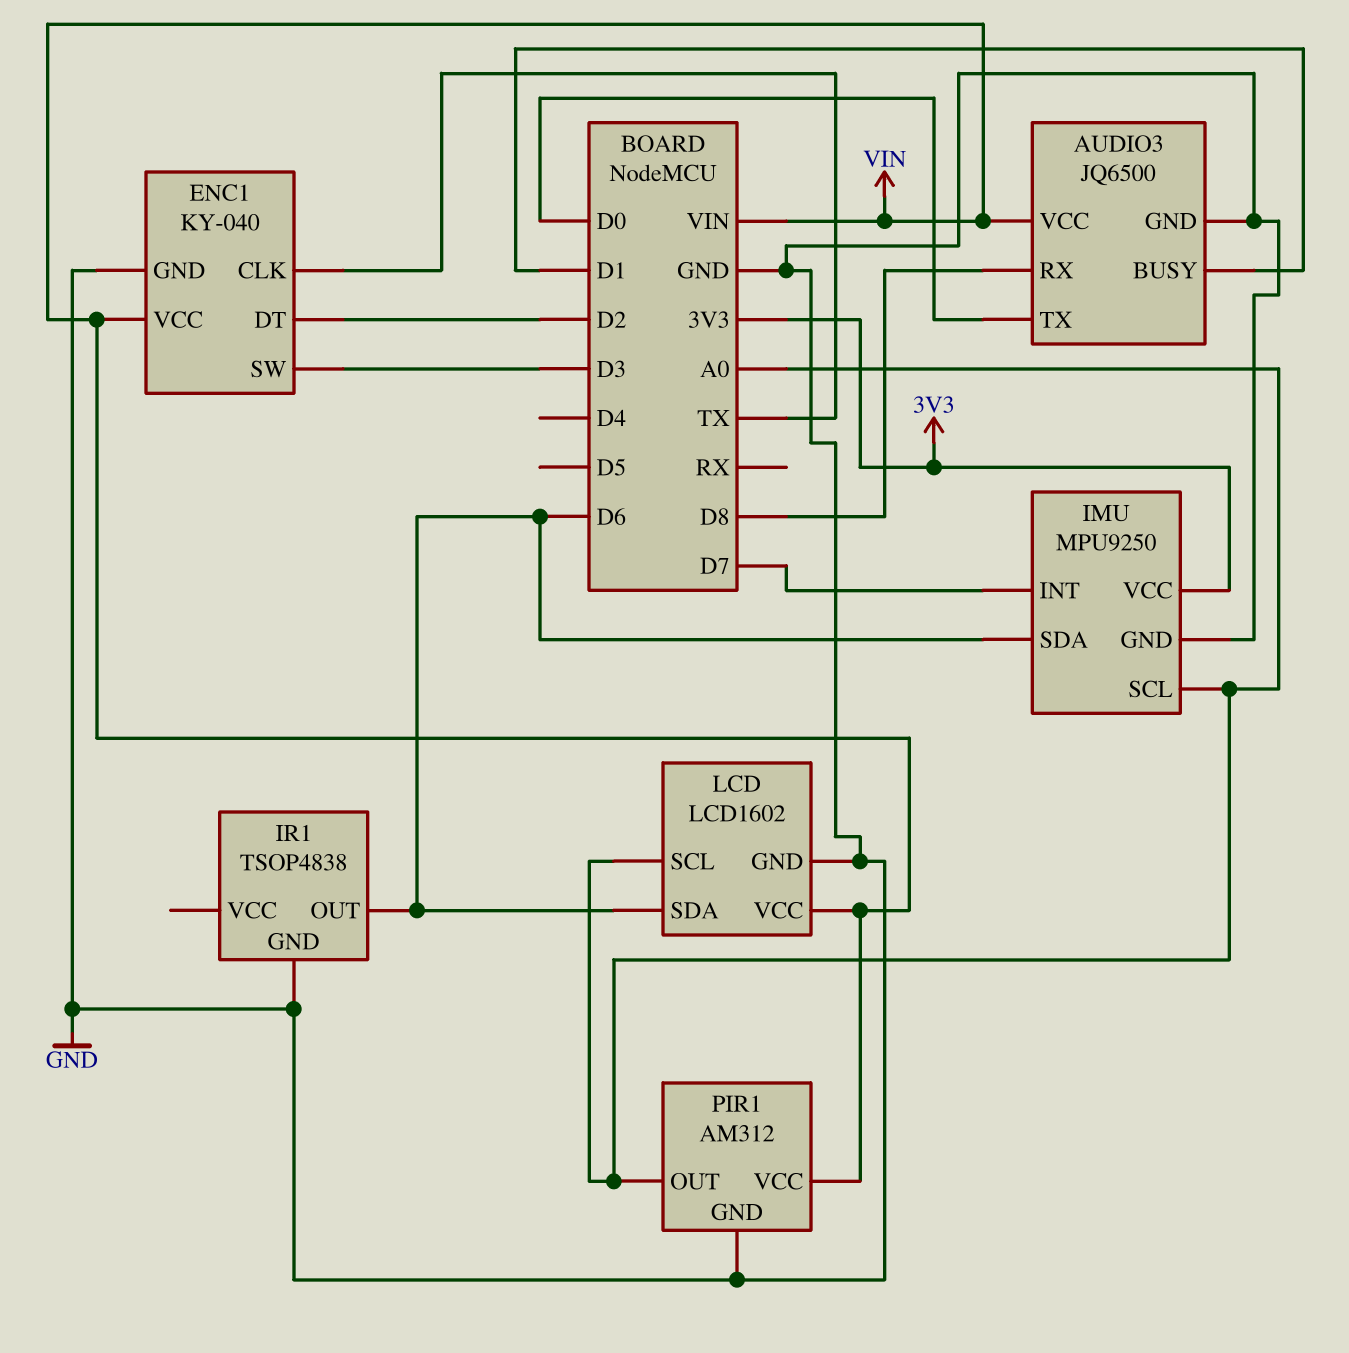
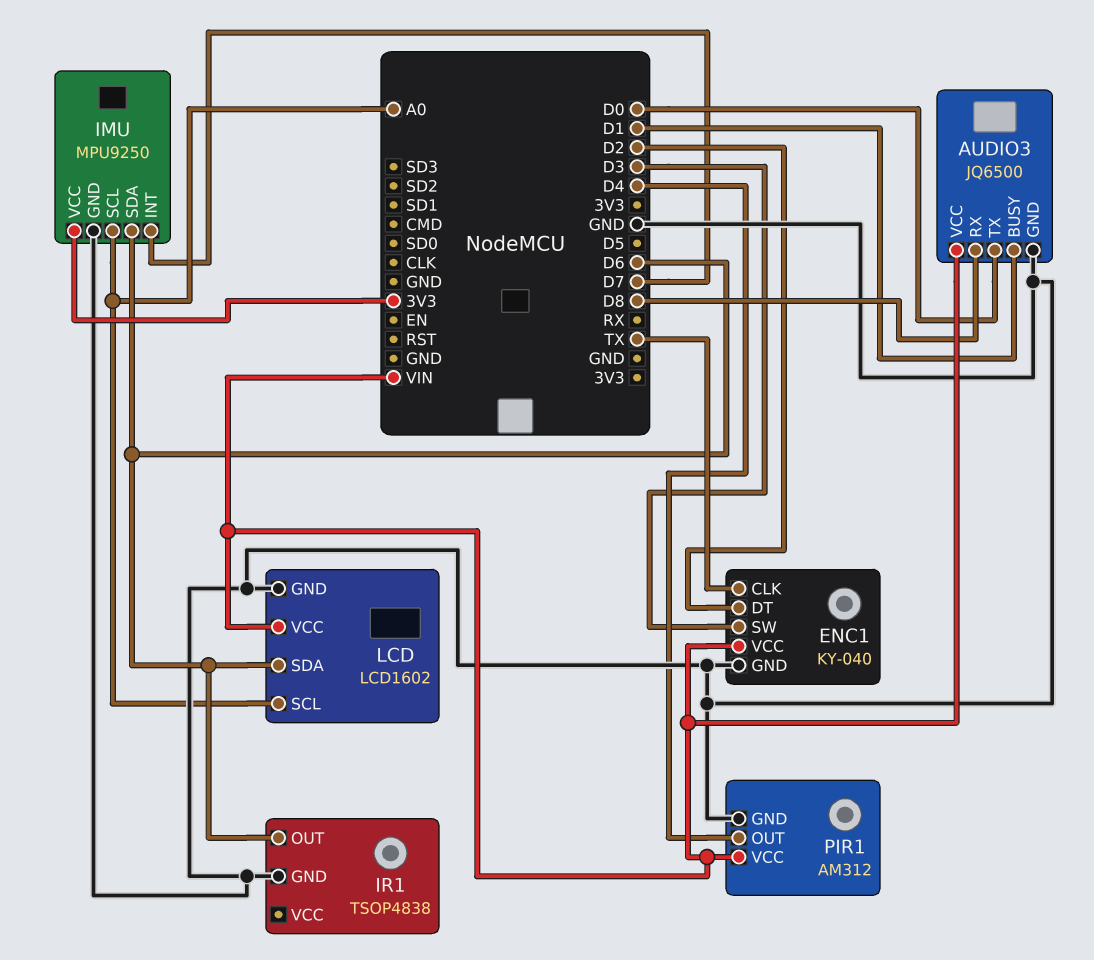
PIR1 pin OUT: A0 -> D4

